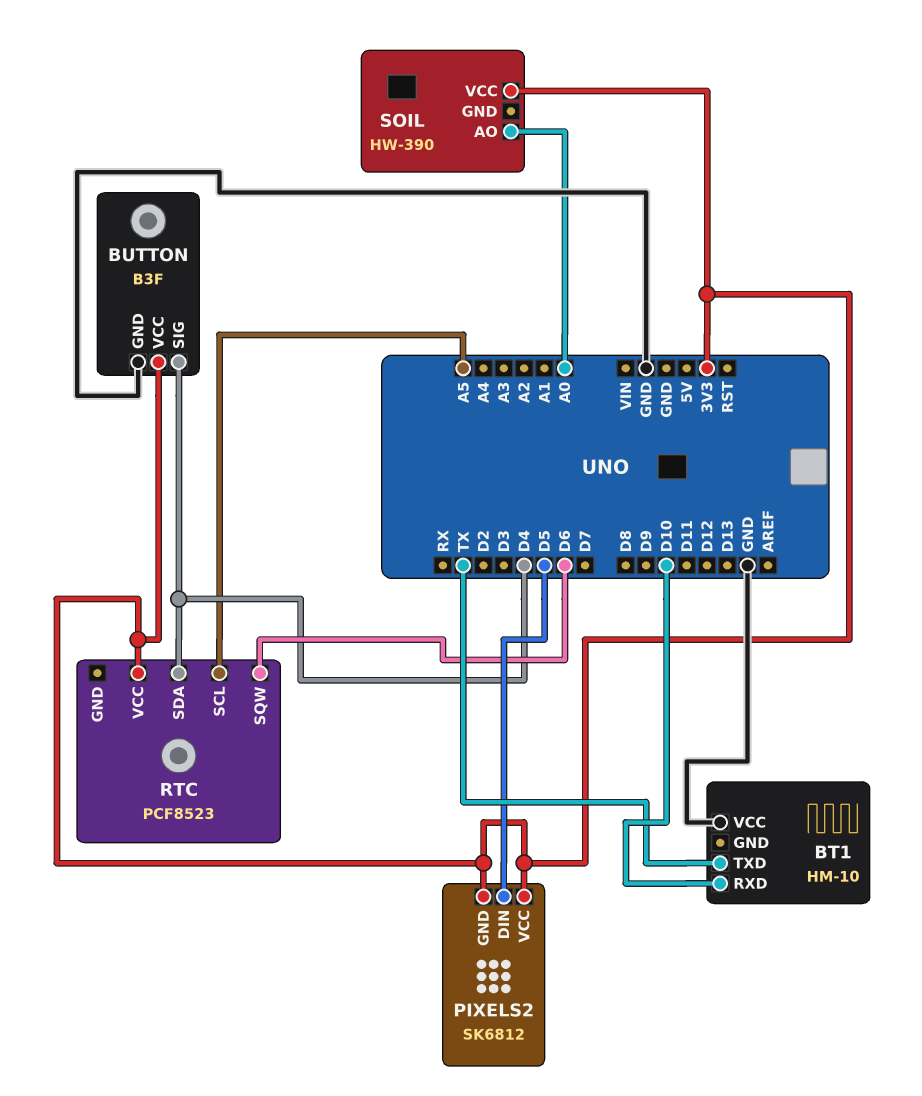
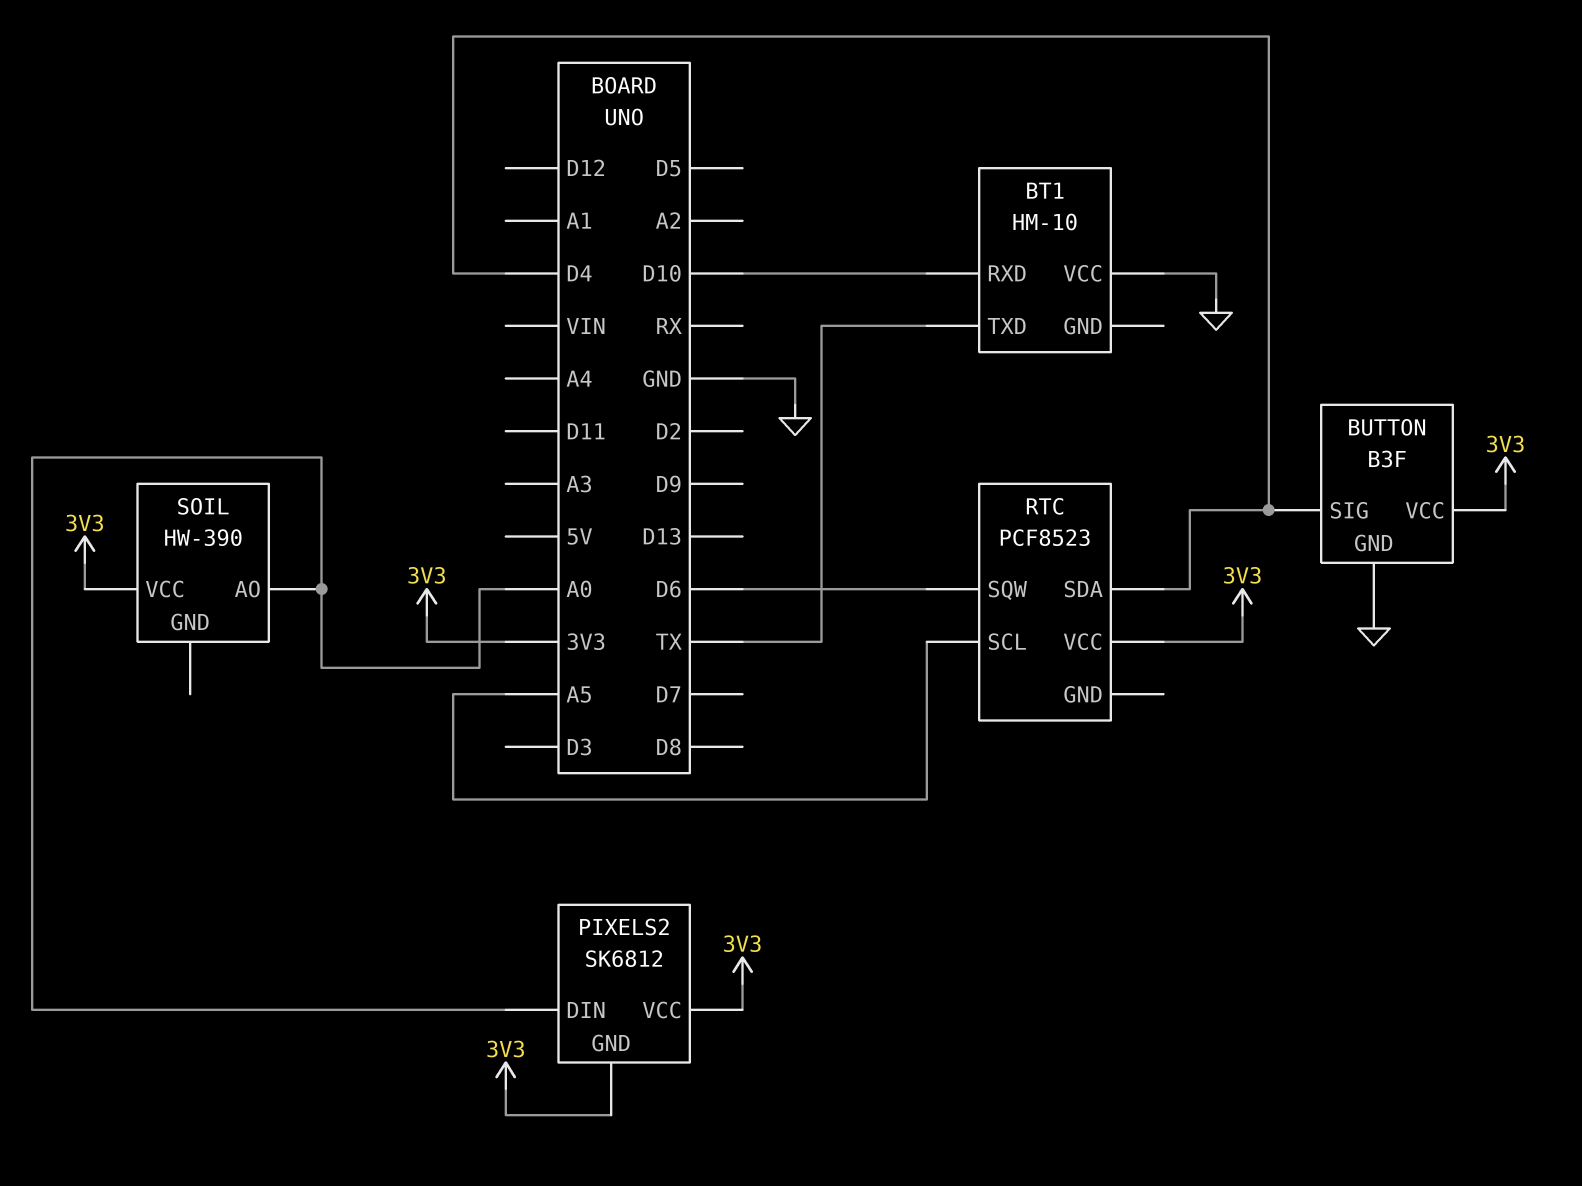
PIXELS2 pin DIN: D5 -> A0

